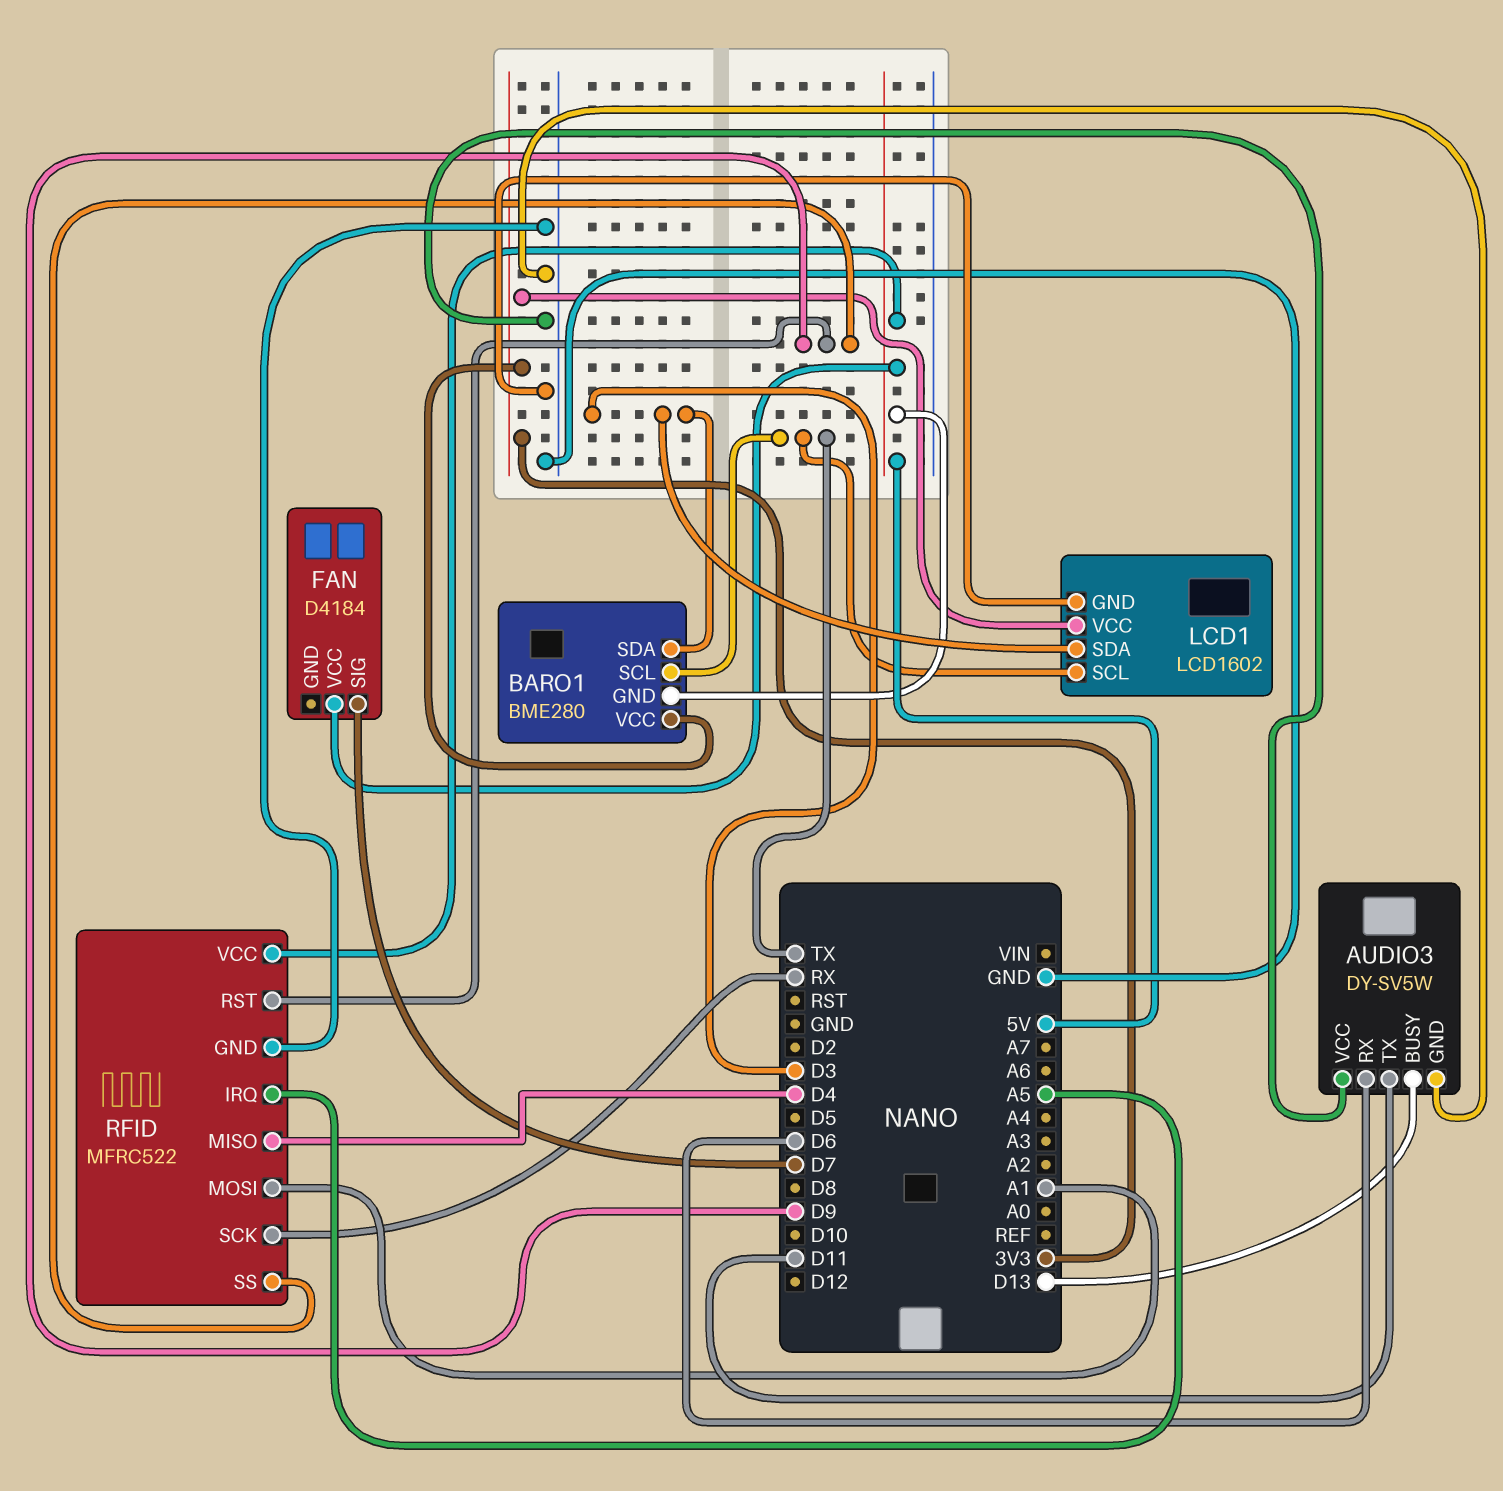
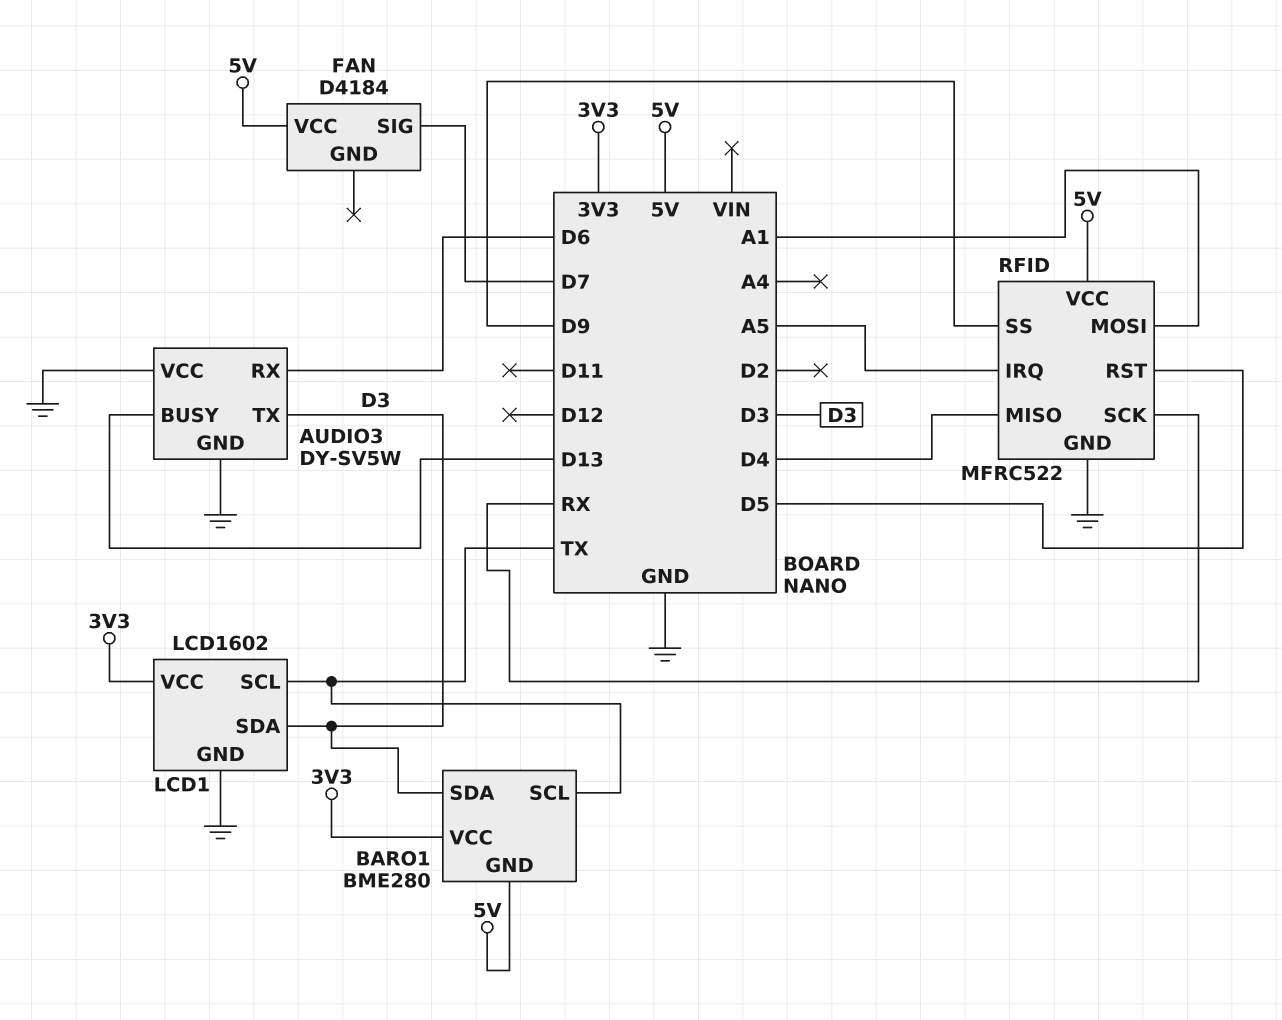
AUDIO3 pin TX: D11 -> D3
RFID pin RST: D9 -> D5

